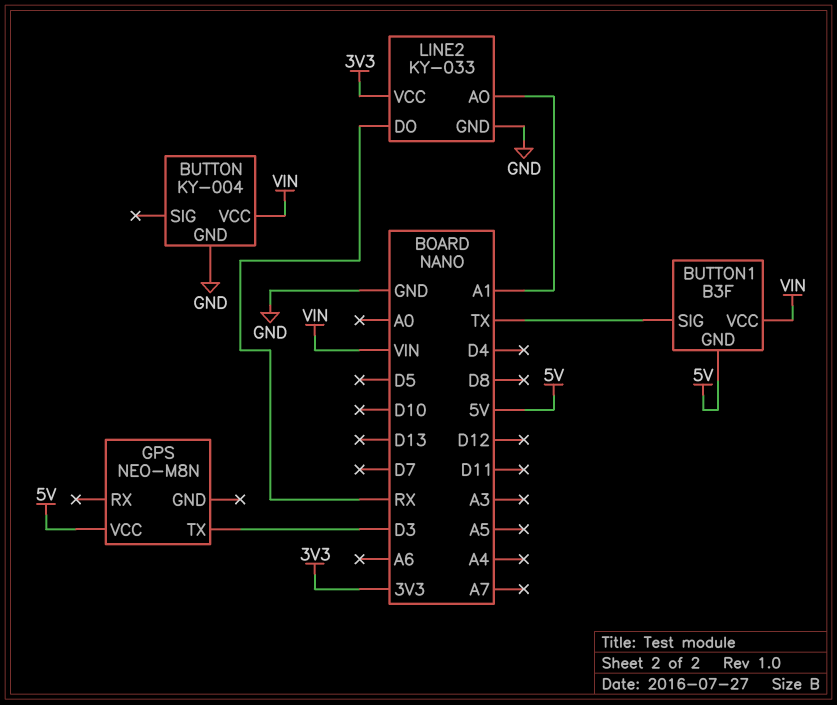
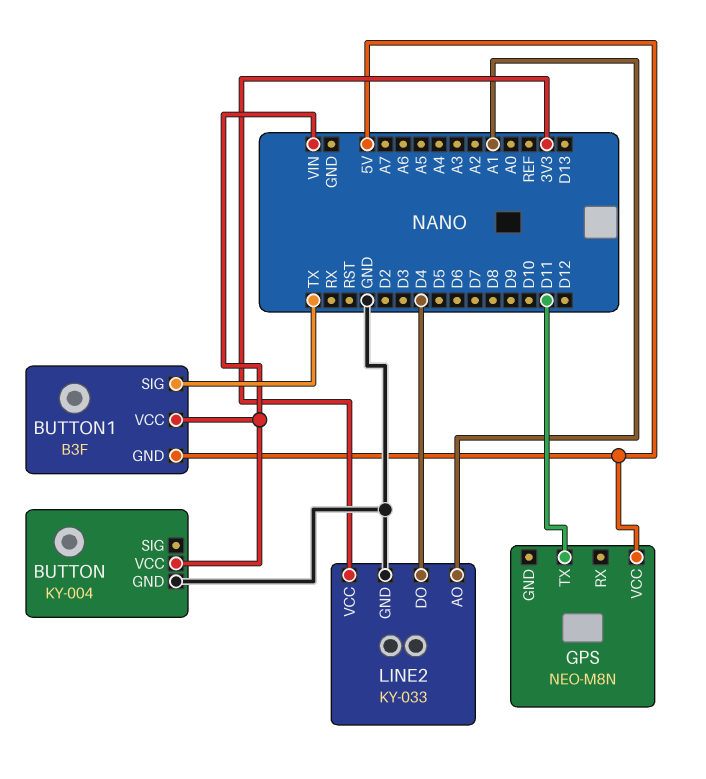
GPS pin TX: D3 -> D11
LINE2 pin DO: RX -> D4

